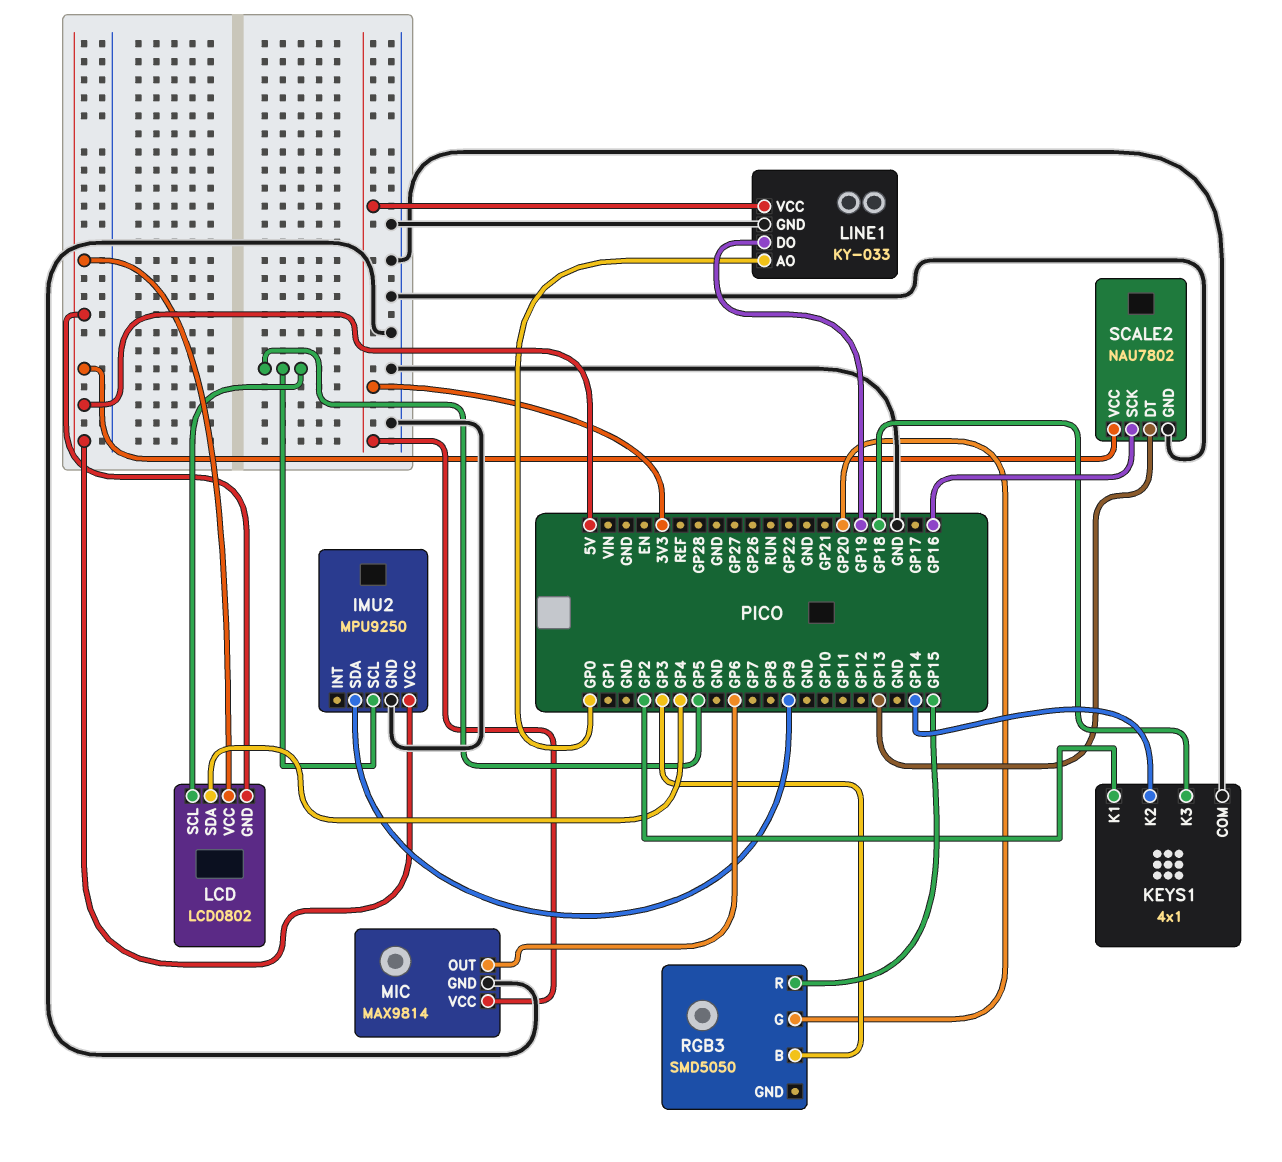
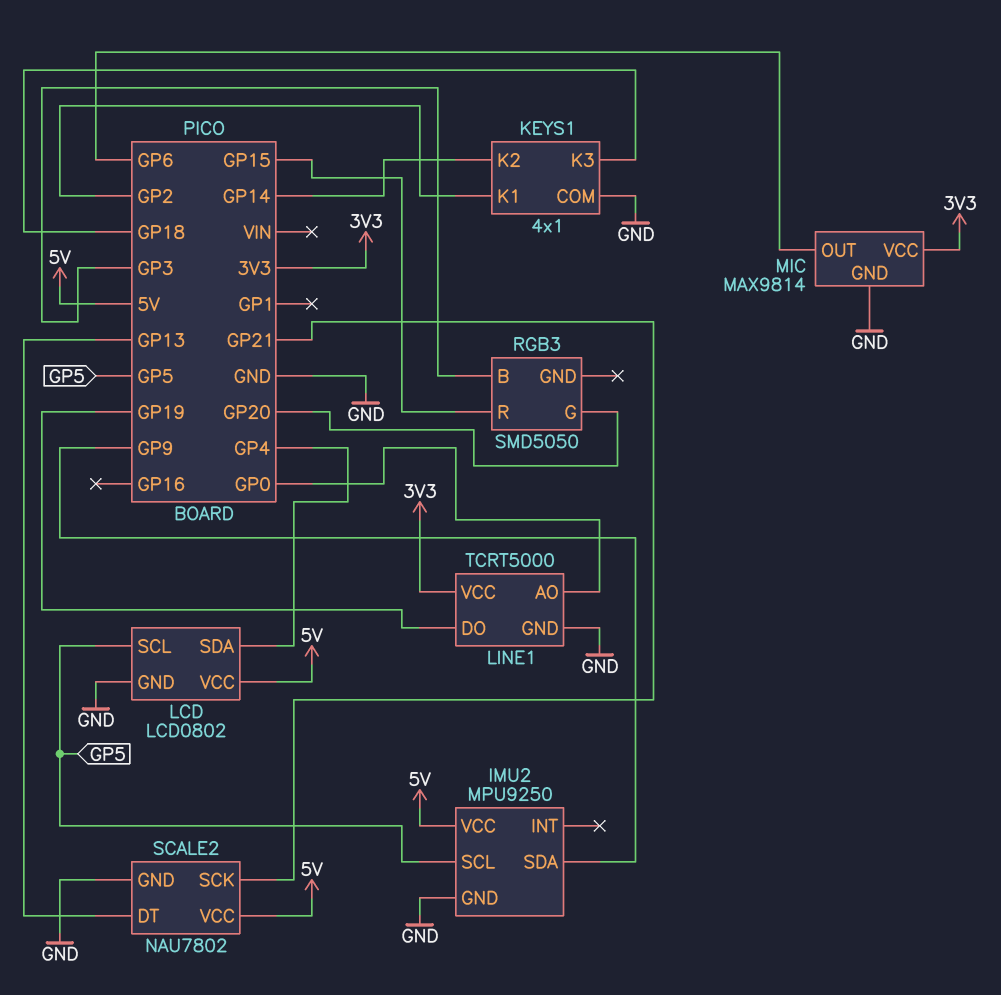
LCD pin GND: 5V -> GND
LINE1: KY-033 -> TCRT5000
SCALE2 pin SCK: GP16 -> GP21

